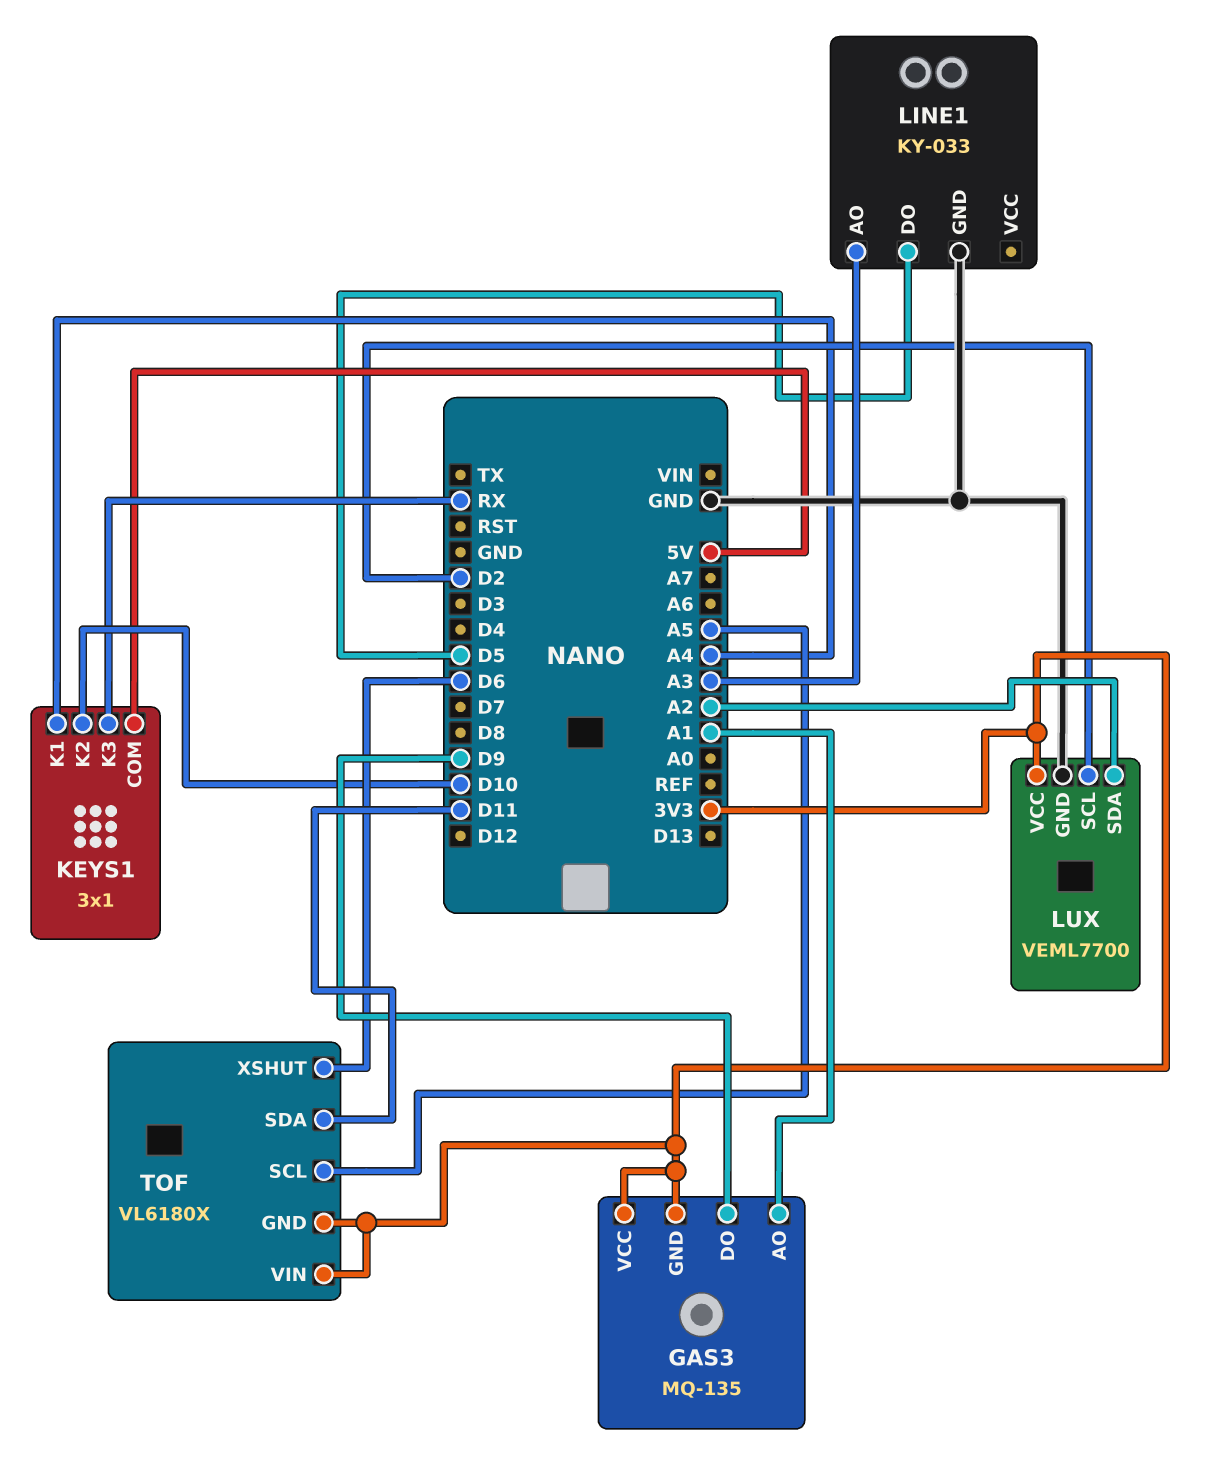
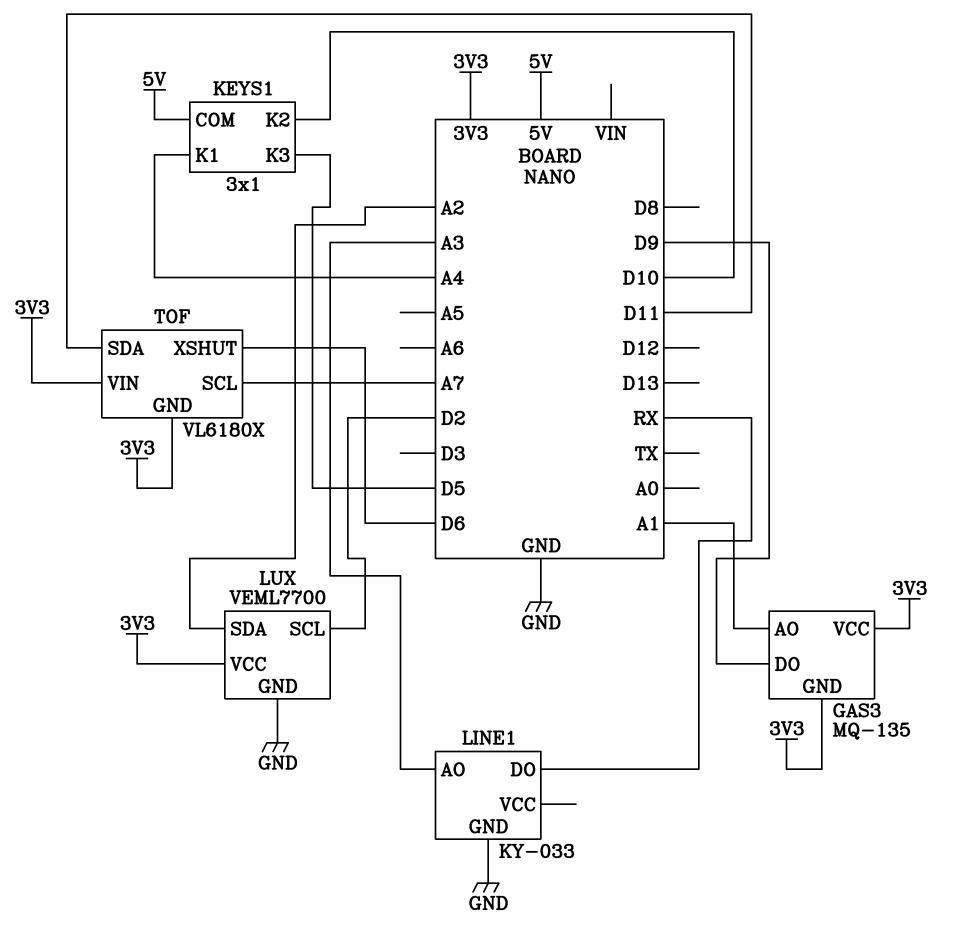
KEYS1 pin K3: RX -> D5
LINE1 pin DO: D5 -> RX
TOF pin SCL: A5 -> A7

